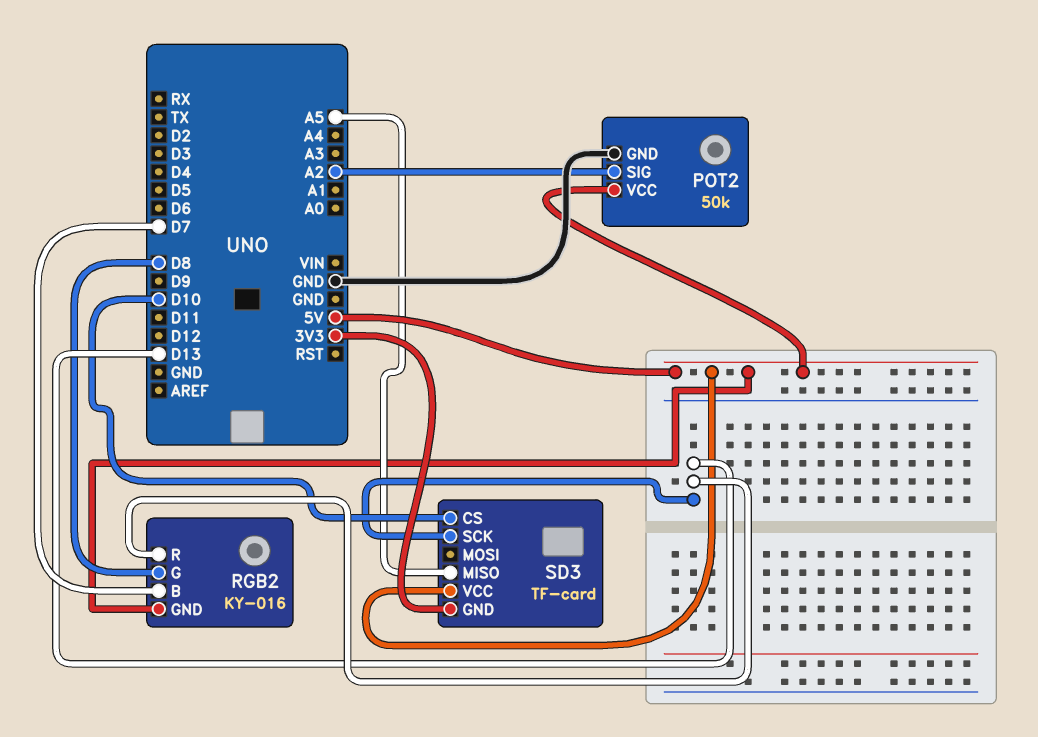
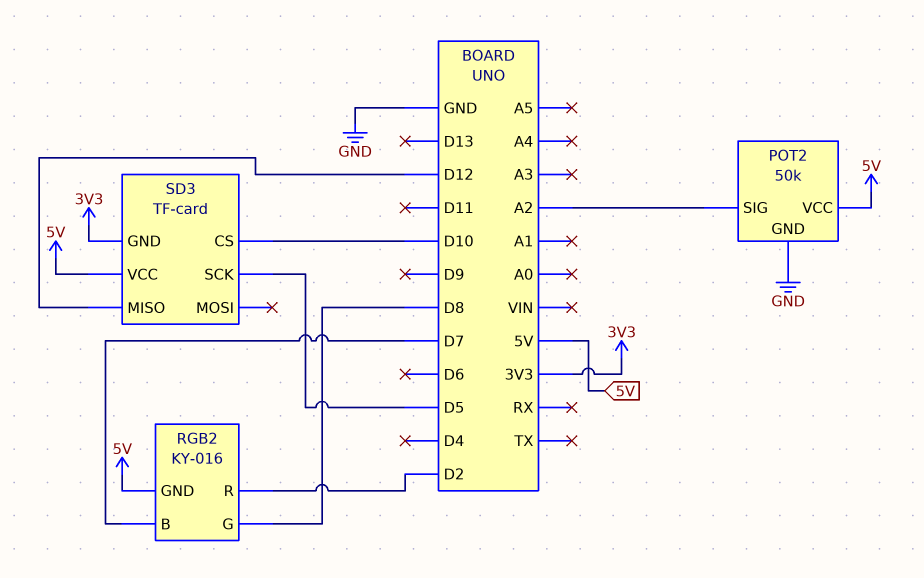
RGB2 pin R: D13 -> D2
SD3 pin MISO: A5 -> D12
SD3 pin SCK: D13 -> D5

